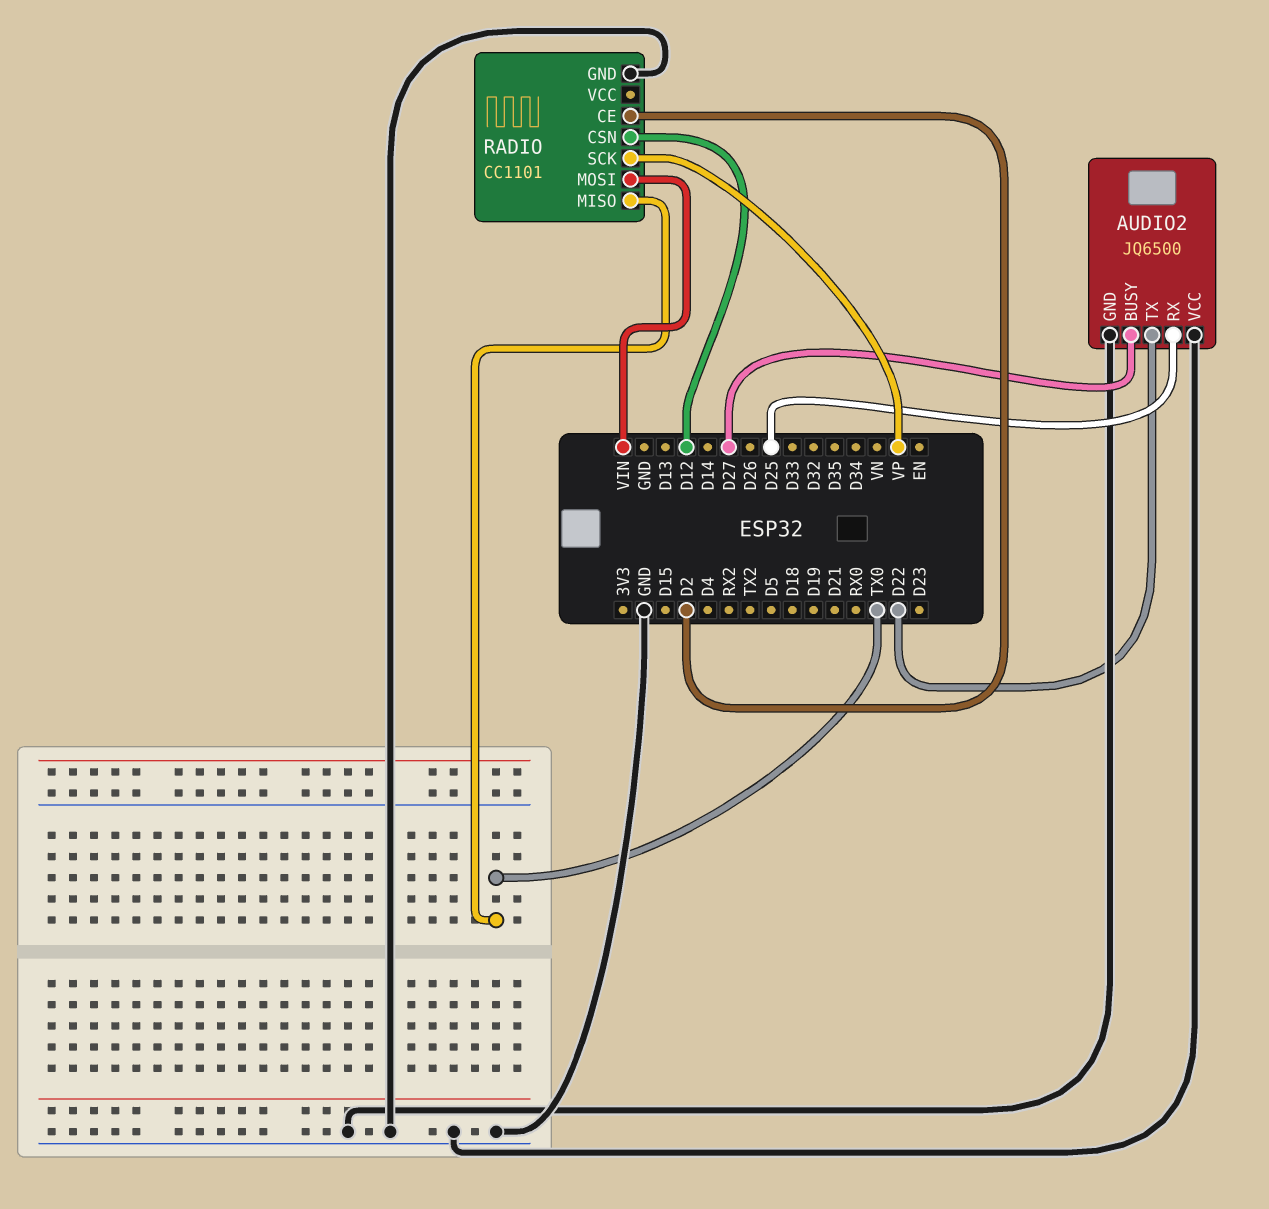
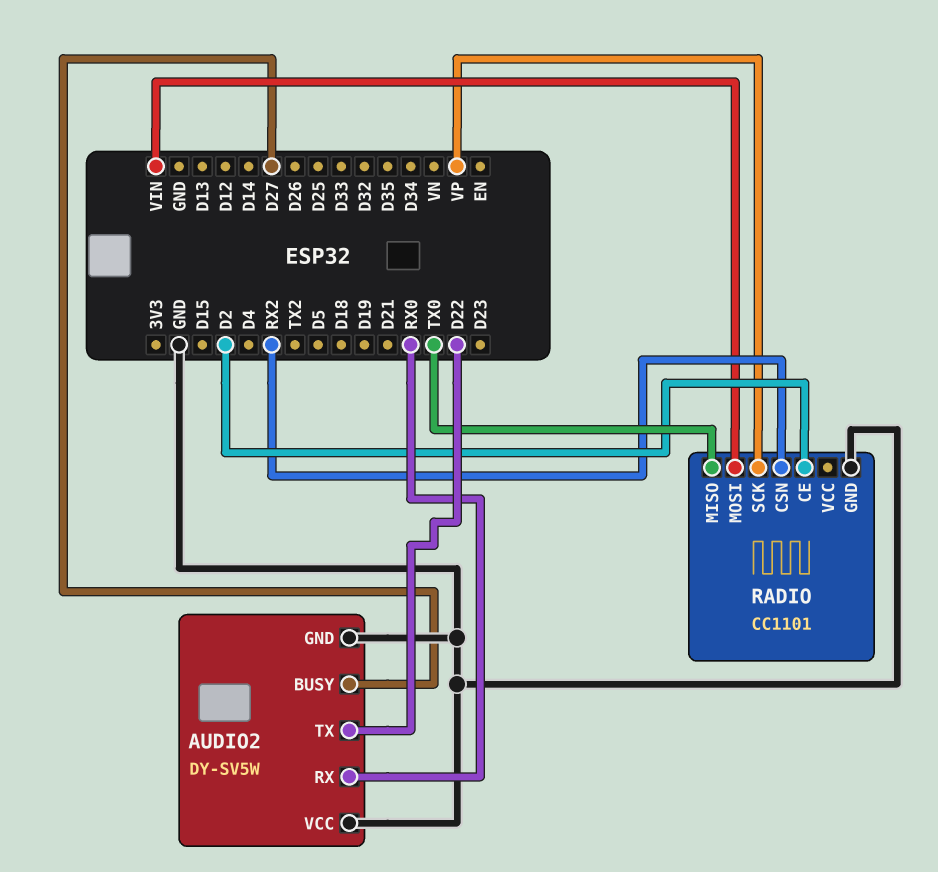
AUDIO2: JQ6500 -> DY-SV5W
AUDIO2 pin RX: D25 -> RX0
RADIO pin CSN: D12 -> RX2

